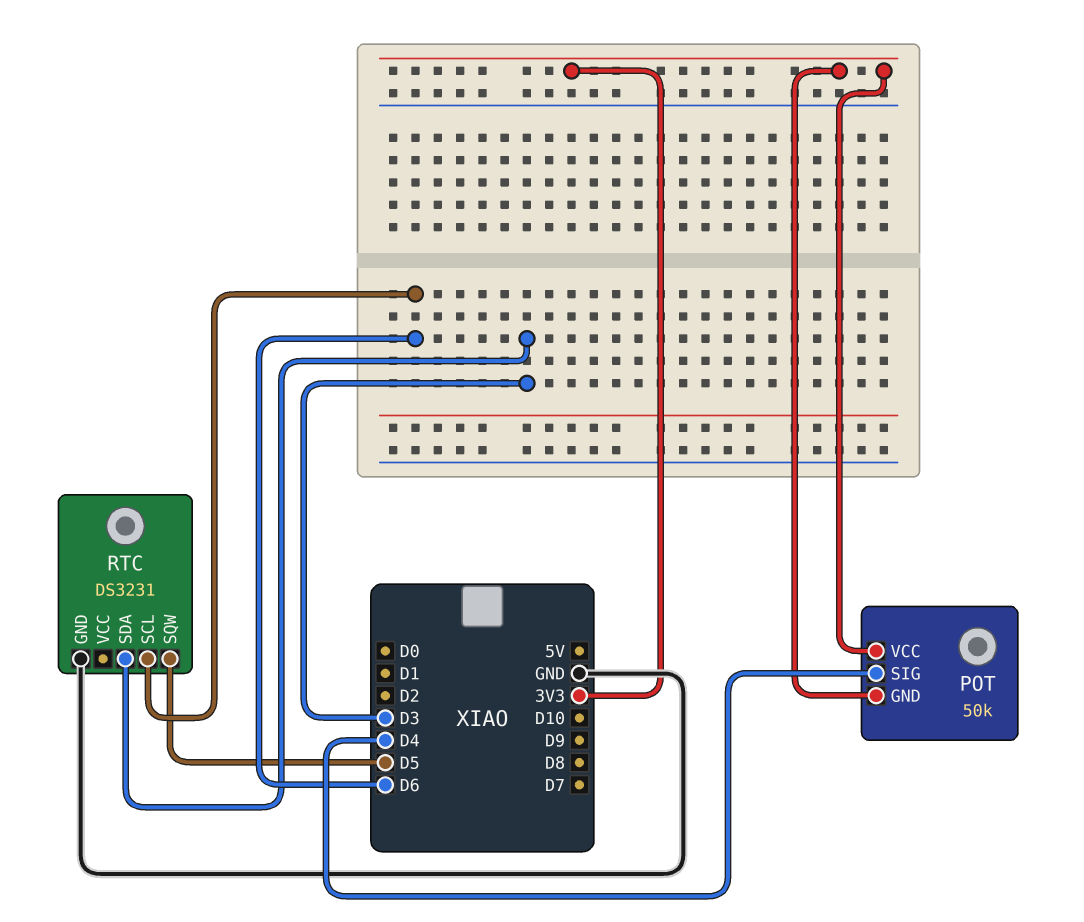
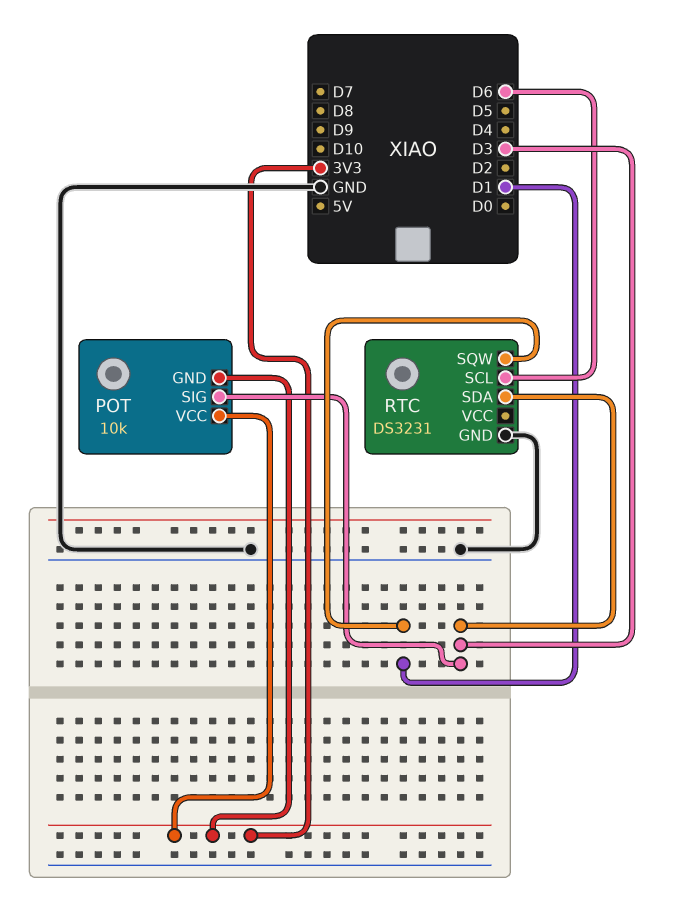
POT: 50k -> 10k
POT pin SIG: D4 -> D3
RTC pin SQW: D5 -> D1

